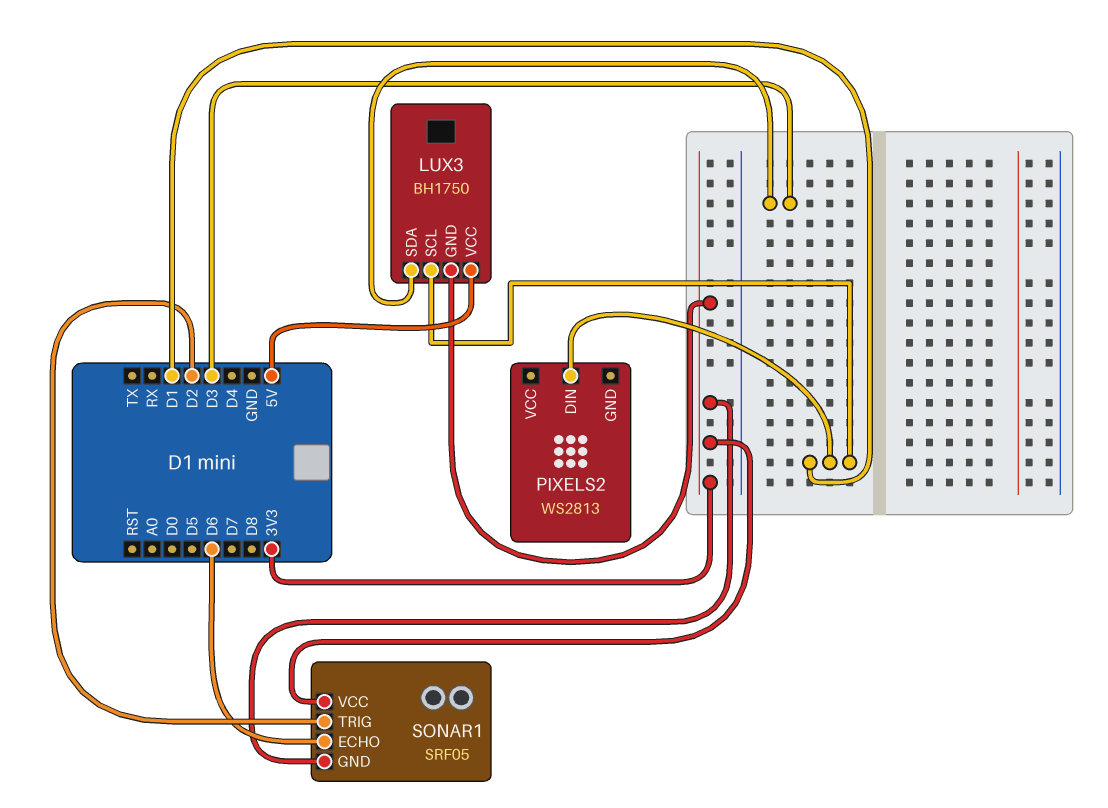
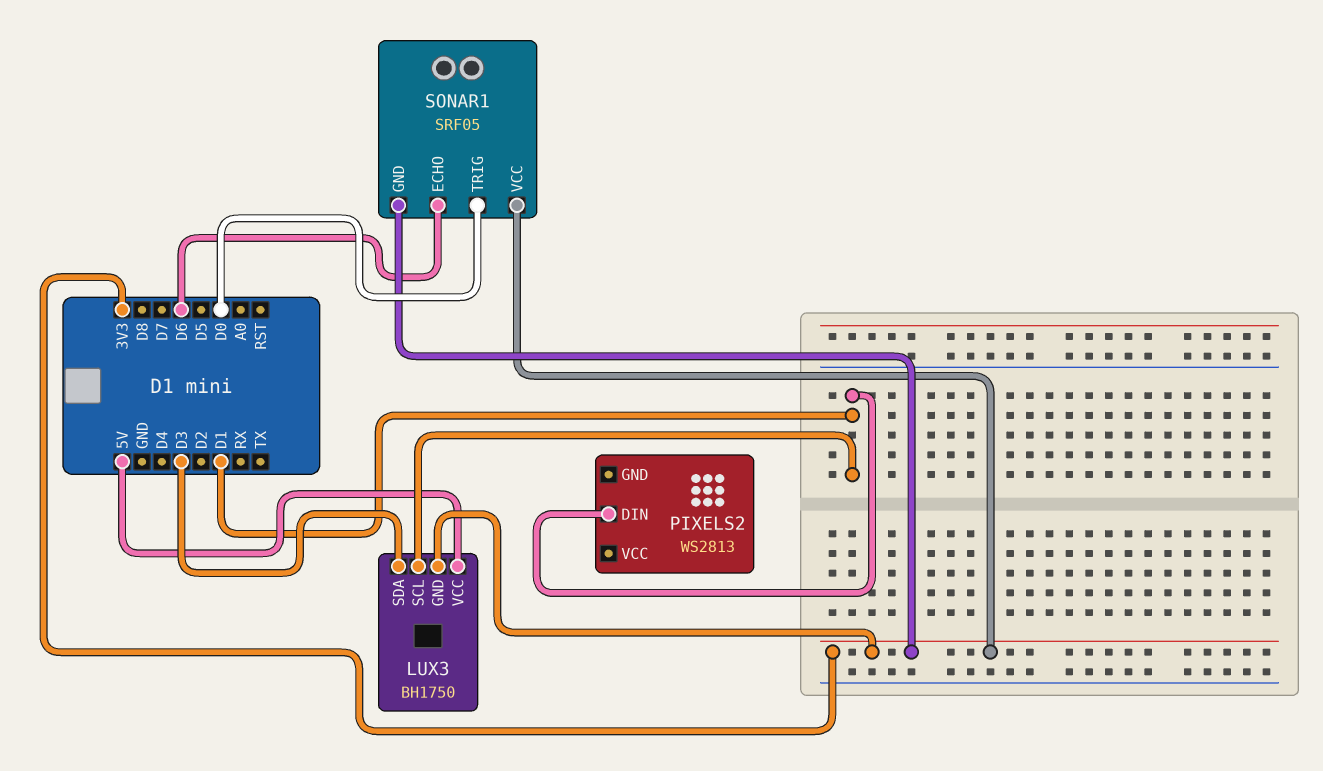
SONAR1 pin TRIG: D2 -> D0

